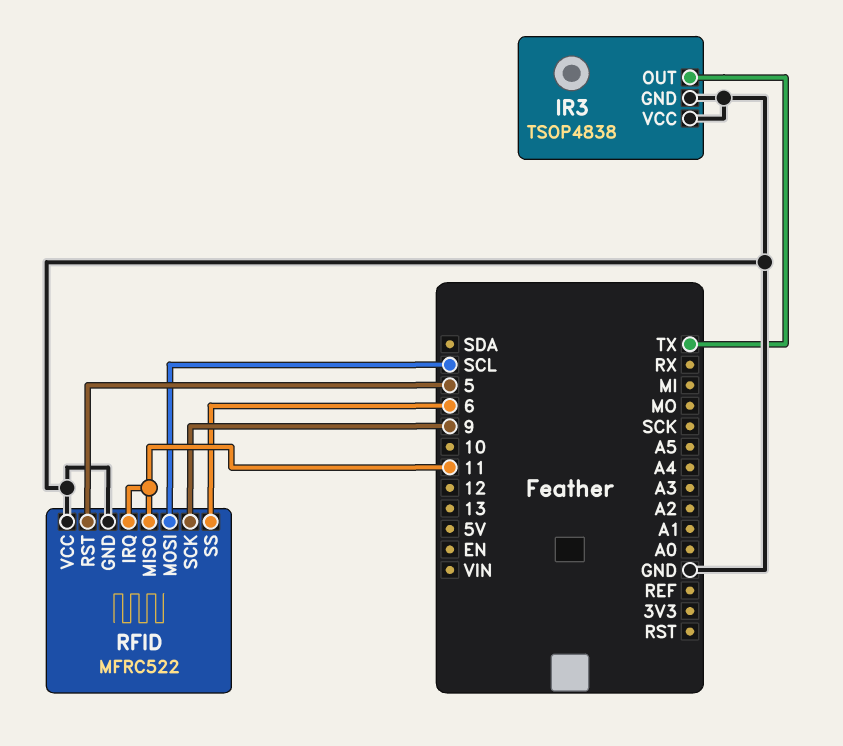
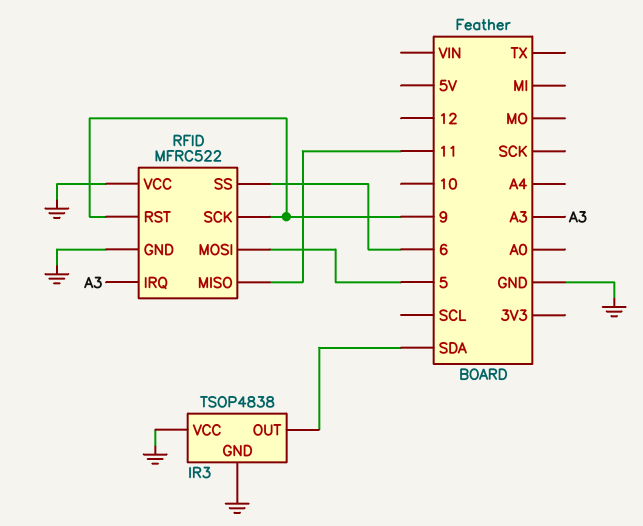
IR3 pin OUT: TX -> SDA
RFID pin IRQ: 11 -> A3
RFID pin MOSI: SCL -> 5
RFID pin RST: 5 -> 9

